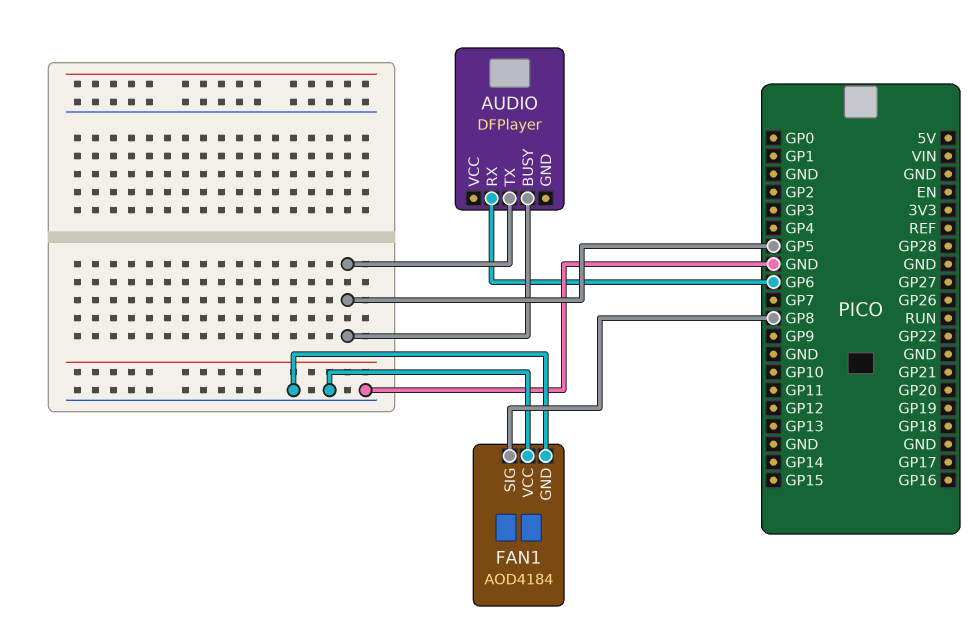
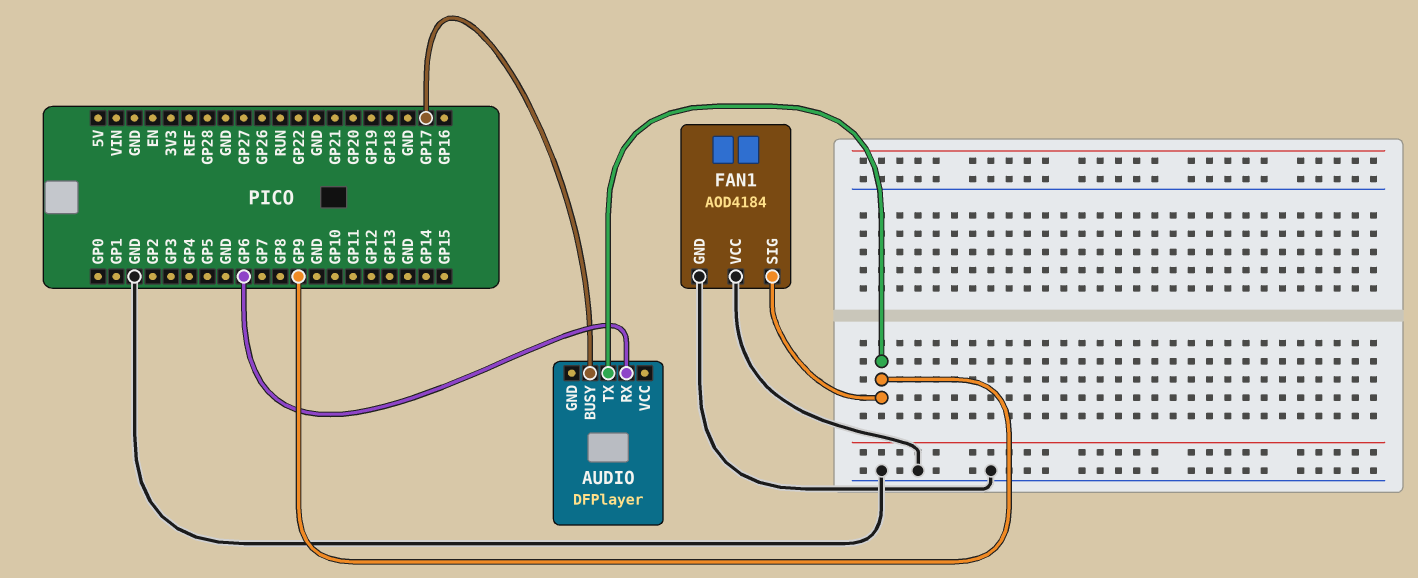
AUDIO pin BUSY: GP5 -> GP17
AUDIO pin TX: GP5 -> GP9
FAN1 pin SIG: GP8 -> GP9

